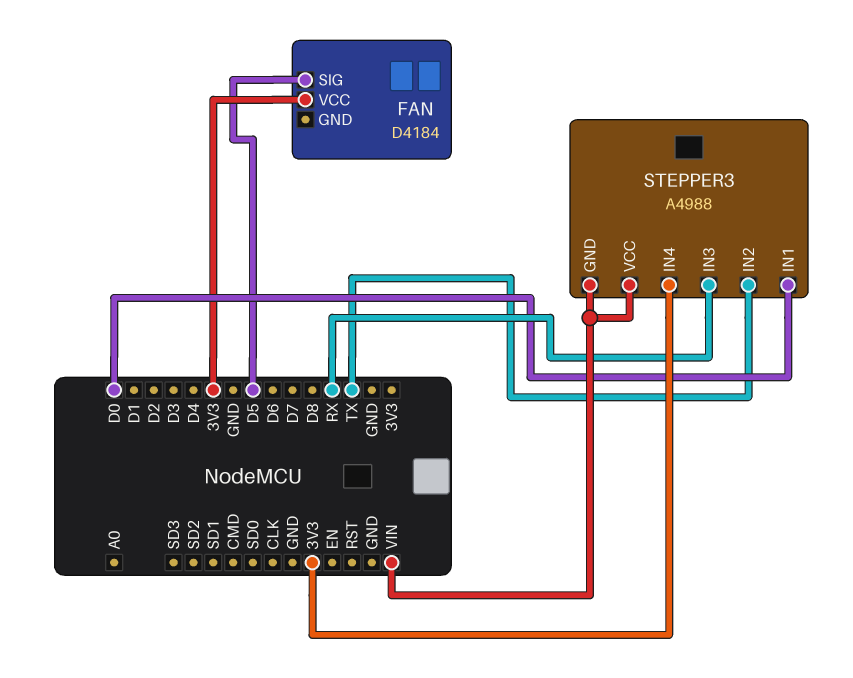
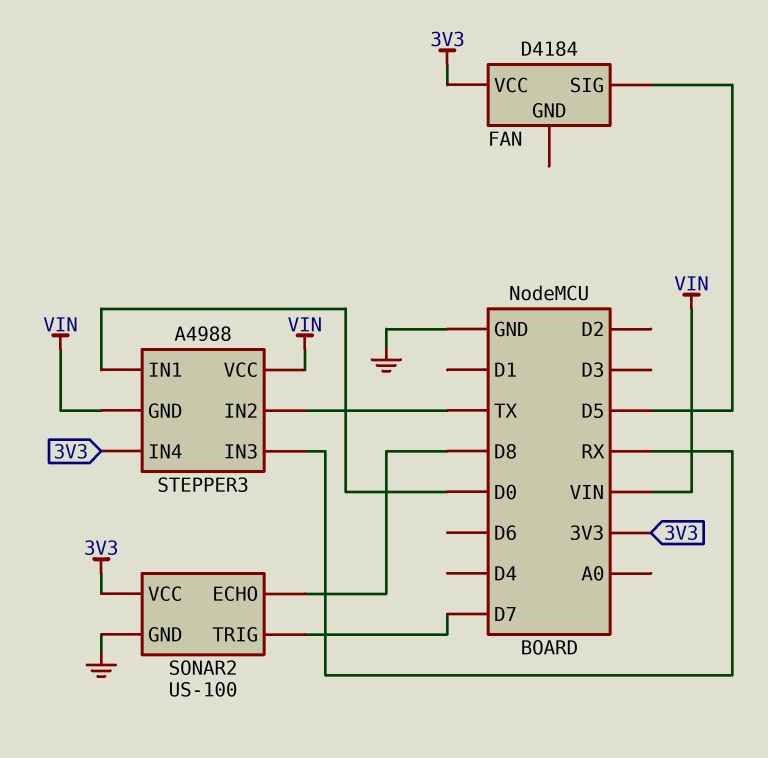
SONAR2: none -> US-100
SONAR2 pin ECHO: none -> D8
SONAR2 pin GND: none -> GND
SONAR2 pin TRIG: none -> D7
SONAR2 pin VCC: none -> 3V3

